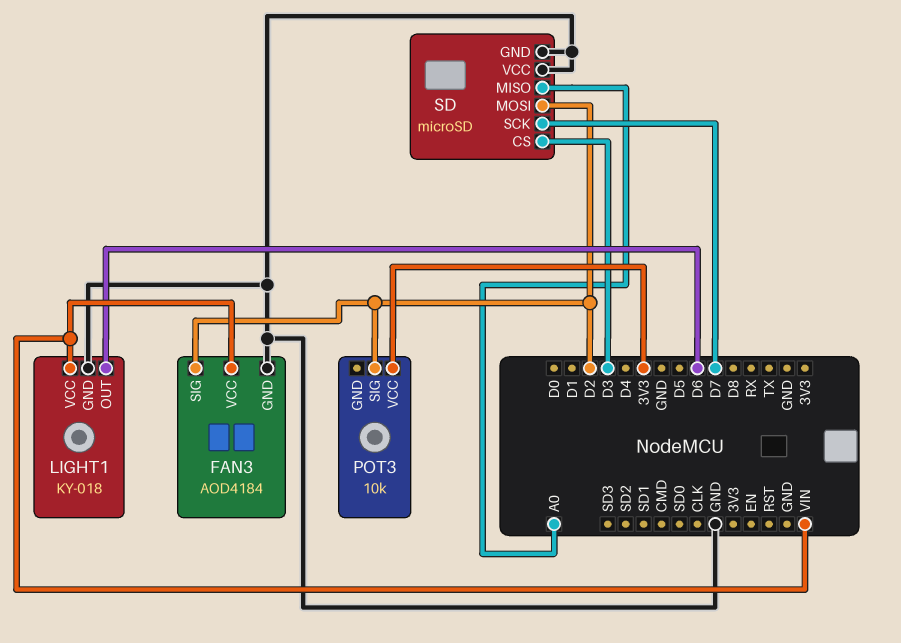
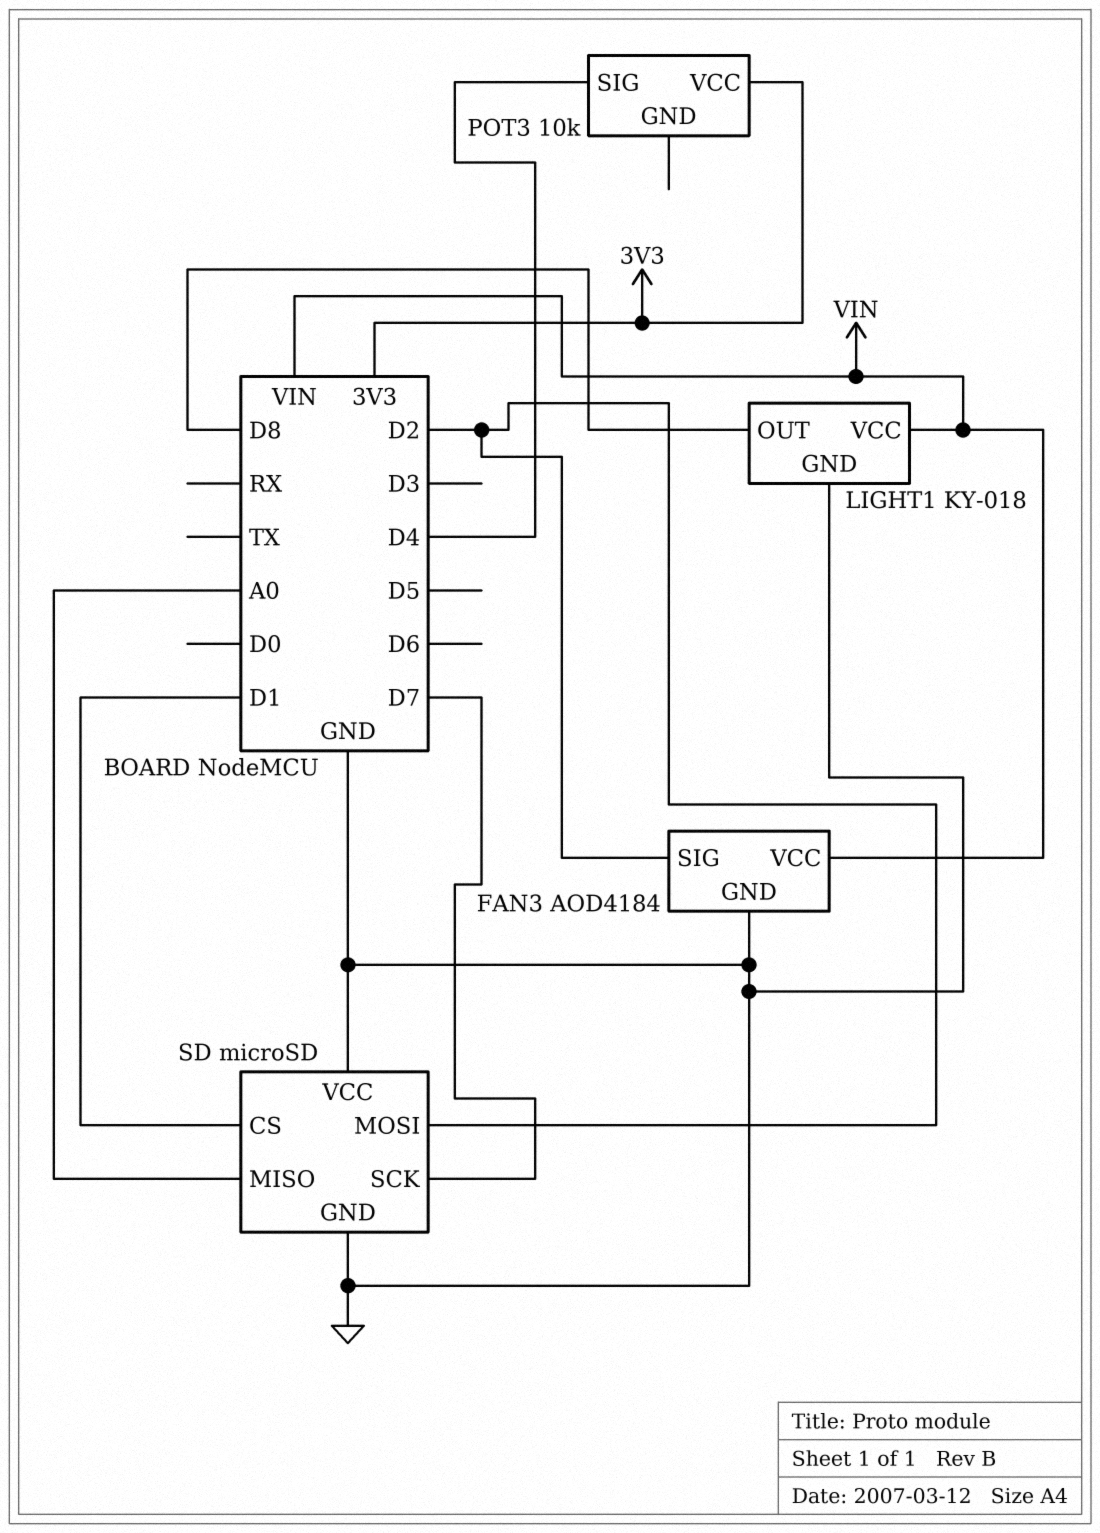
LIGHT1 pin OUT: D6 -> D8
POT3 pin SIG: D2 -> D4
SD pin CS: D3 -> D1

